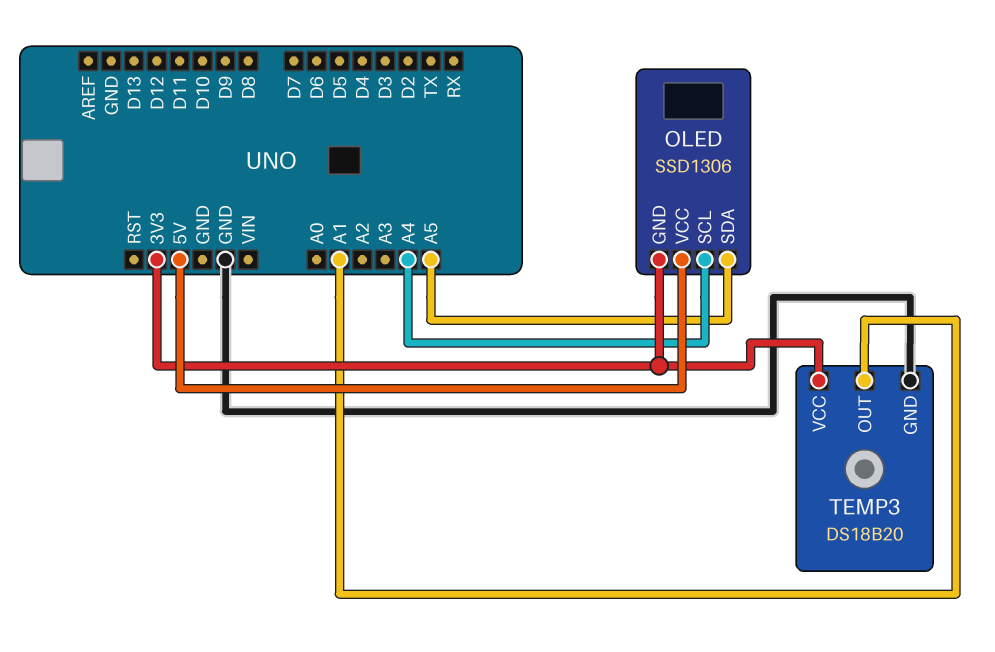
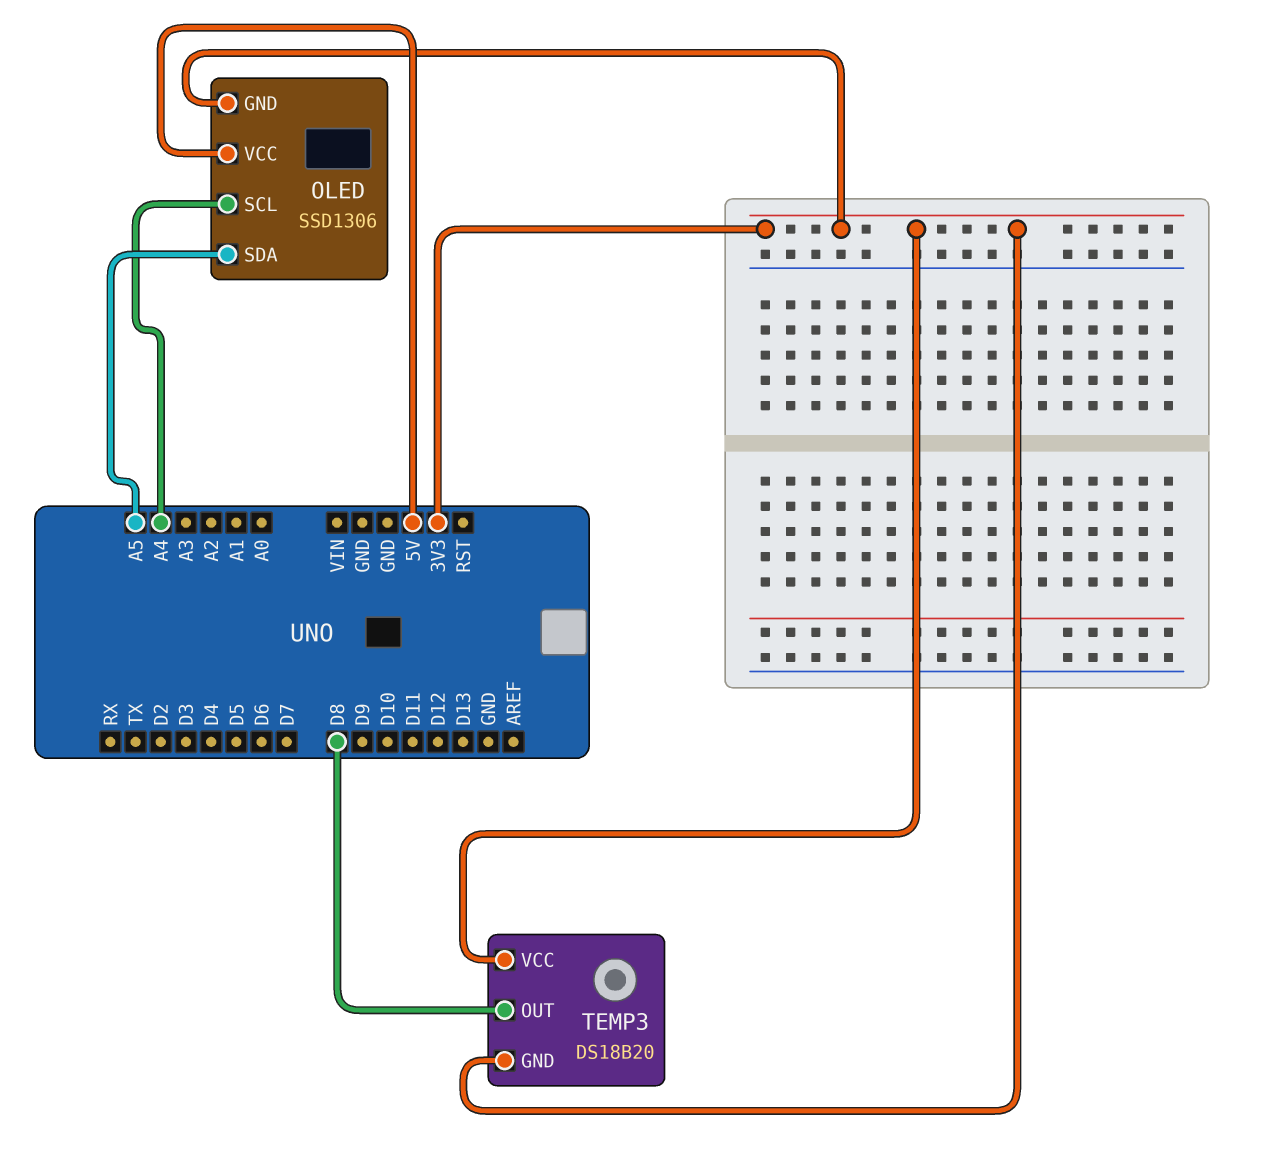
TEMP3 pin GND: GND -> 3V3
TEMP3 pin OUT: A1 -> D8

